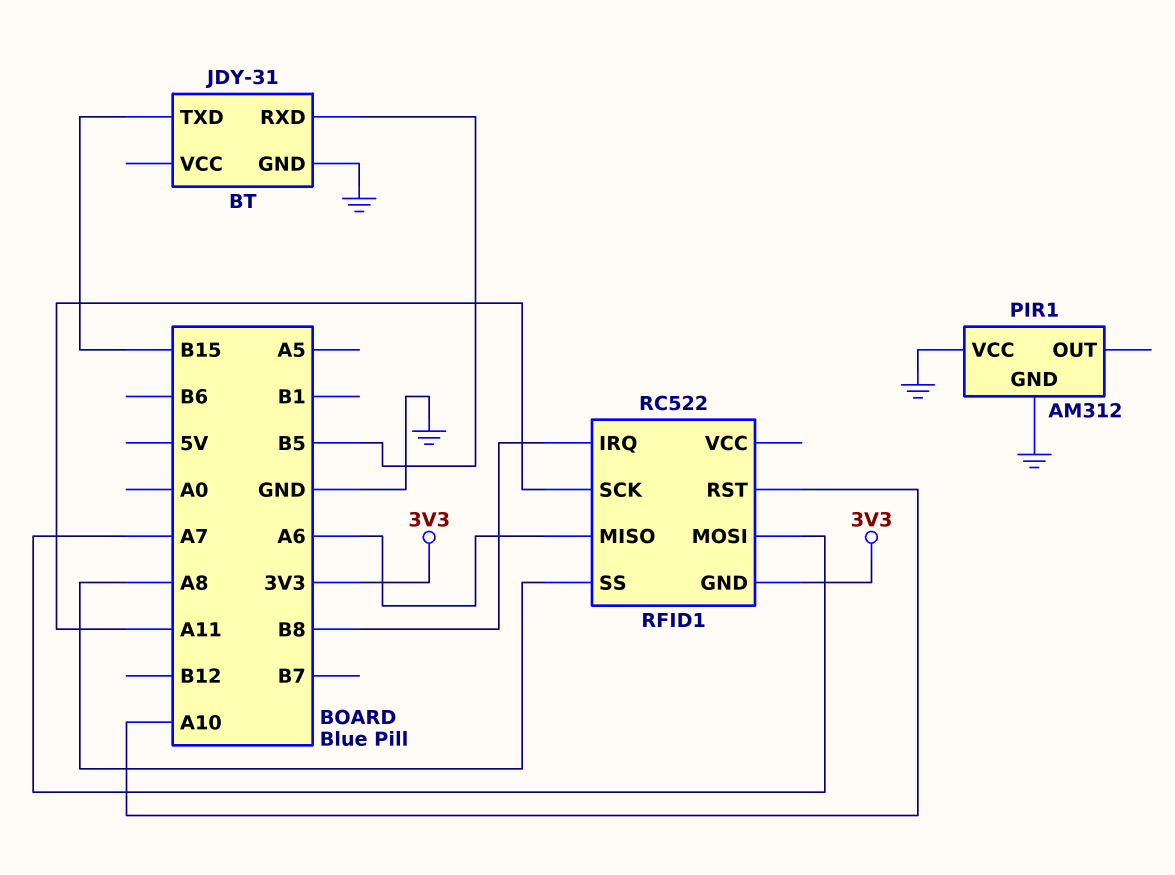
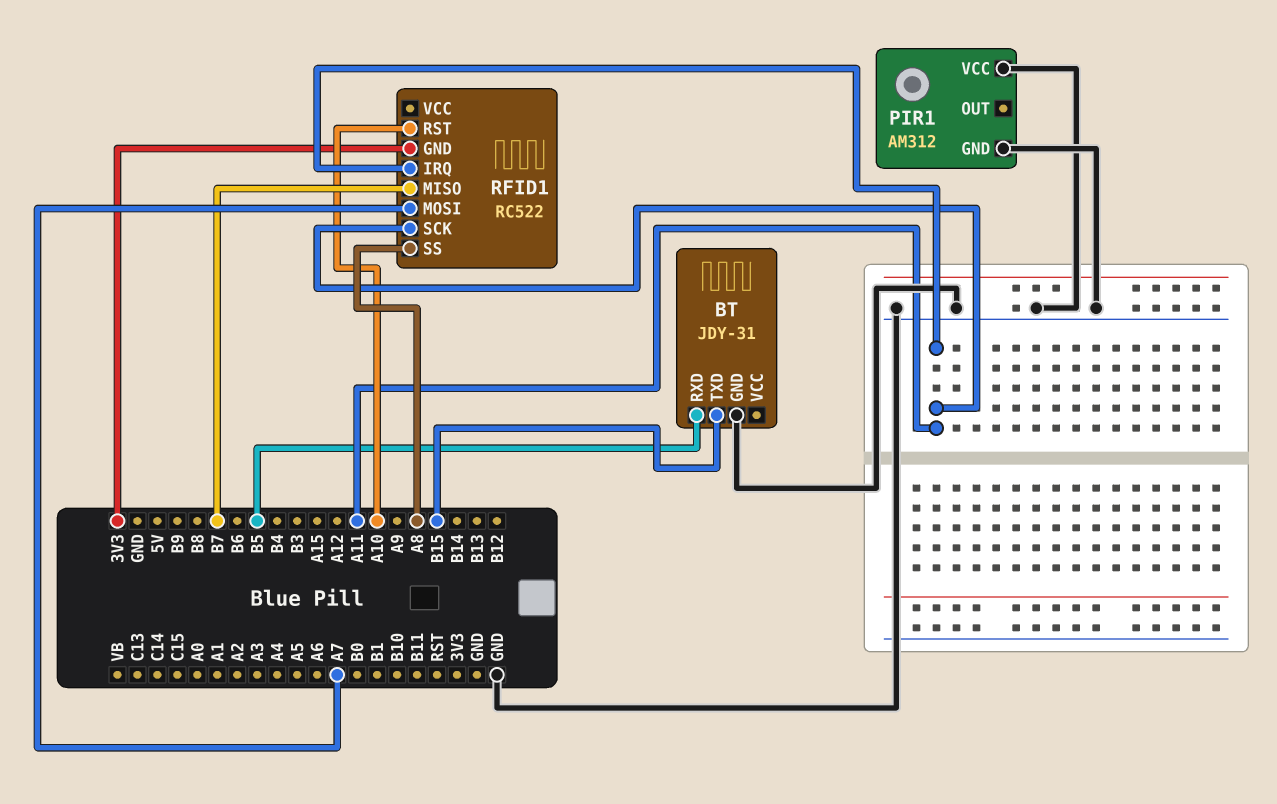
RFID1 pin IRQ: B8 -> A11
RFID1 pin MISO: A6 -> B7

